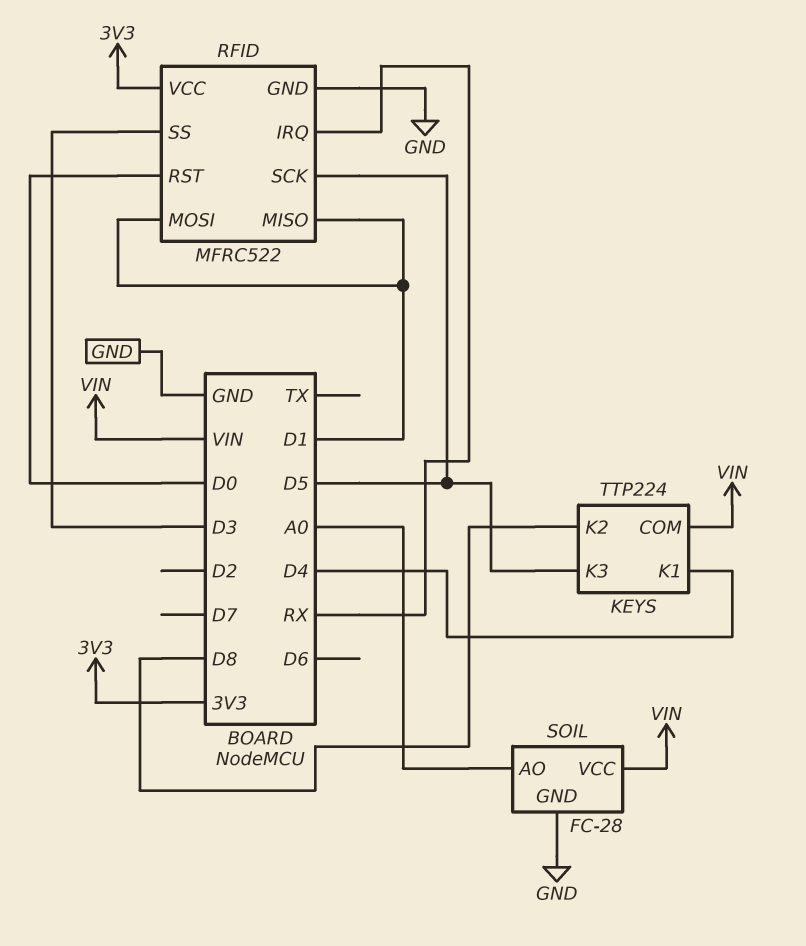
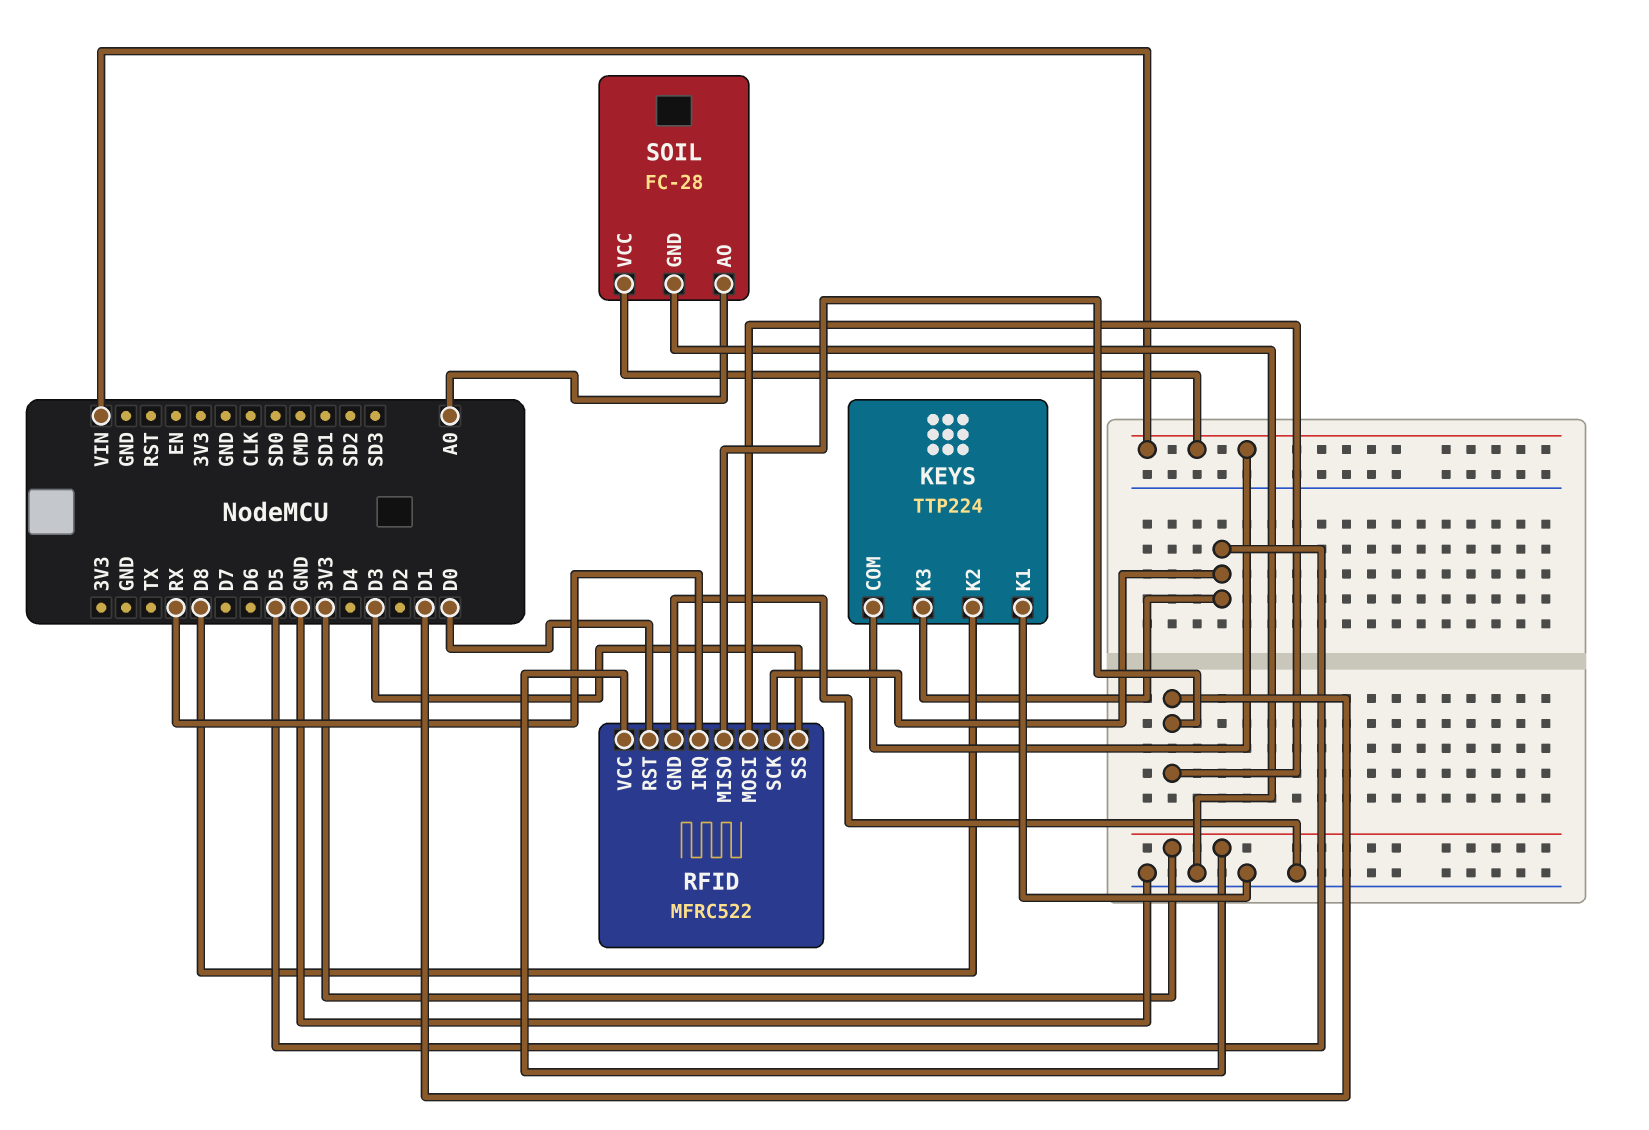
KEYS pin K1: D4 -> GND

